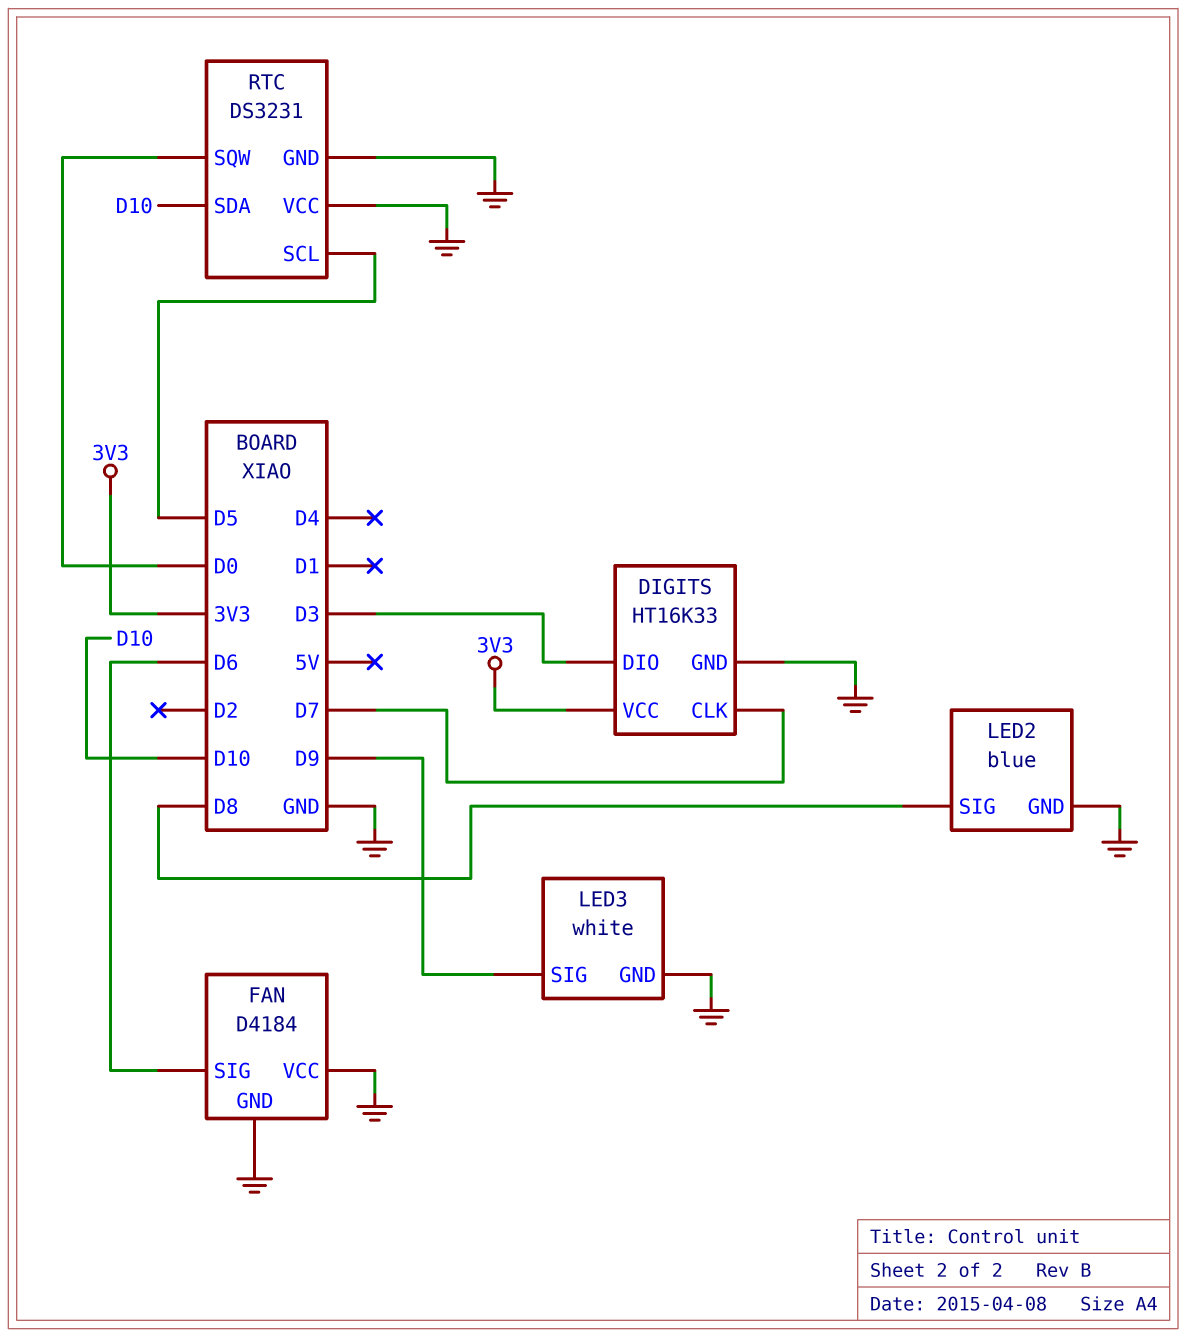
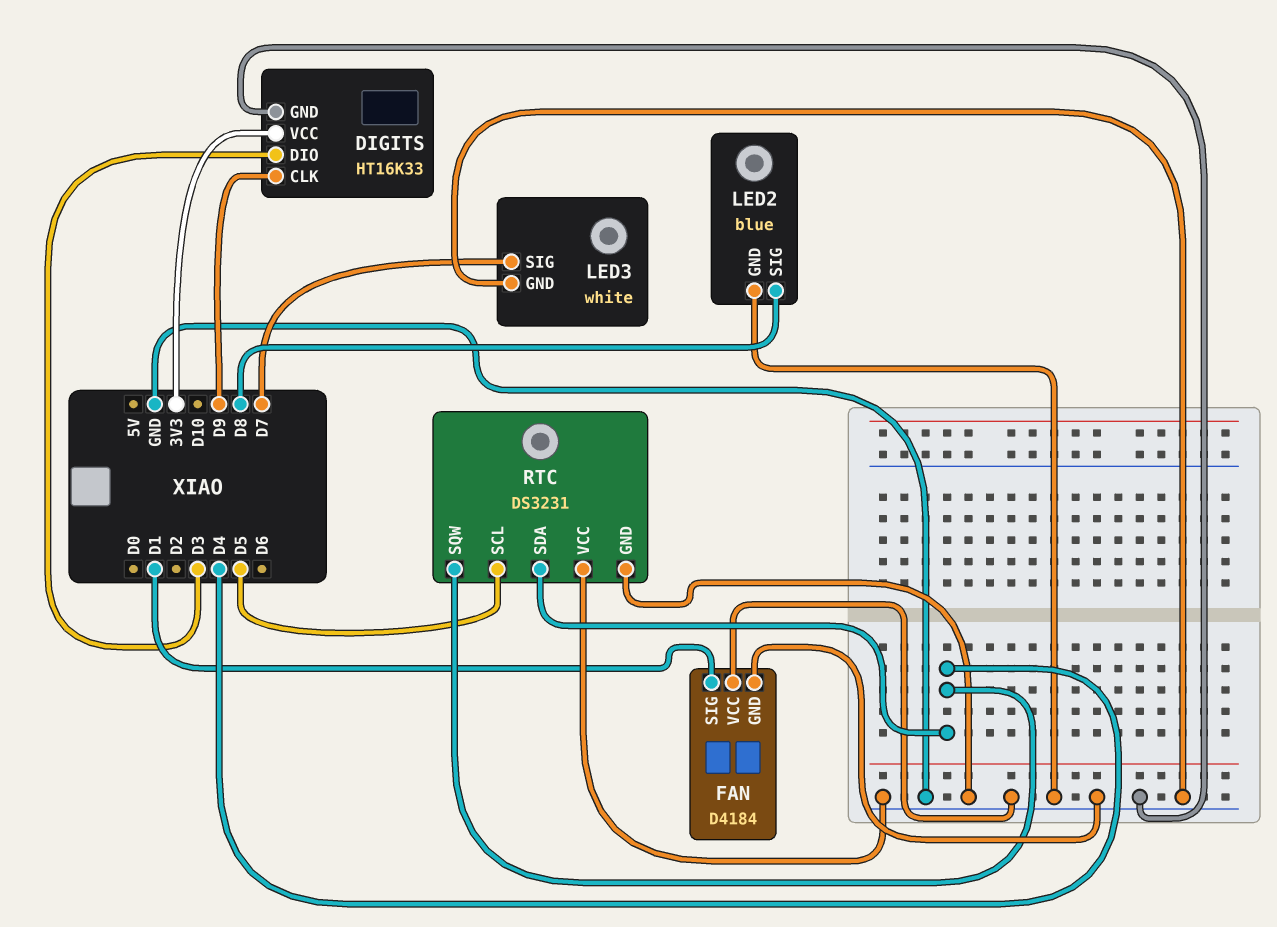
DIGITS pin CLK: D7 -> D9
FAN pin SIG: D6 -> D1
LED3 pin SIG: D9 -> D7
RTC pin SDA: D10 -> D4
RTC pin SQW: D0 -> D4

